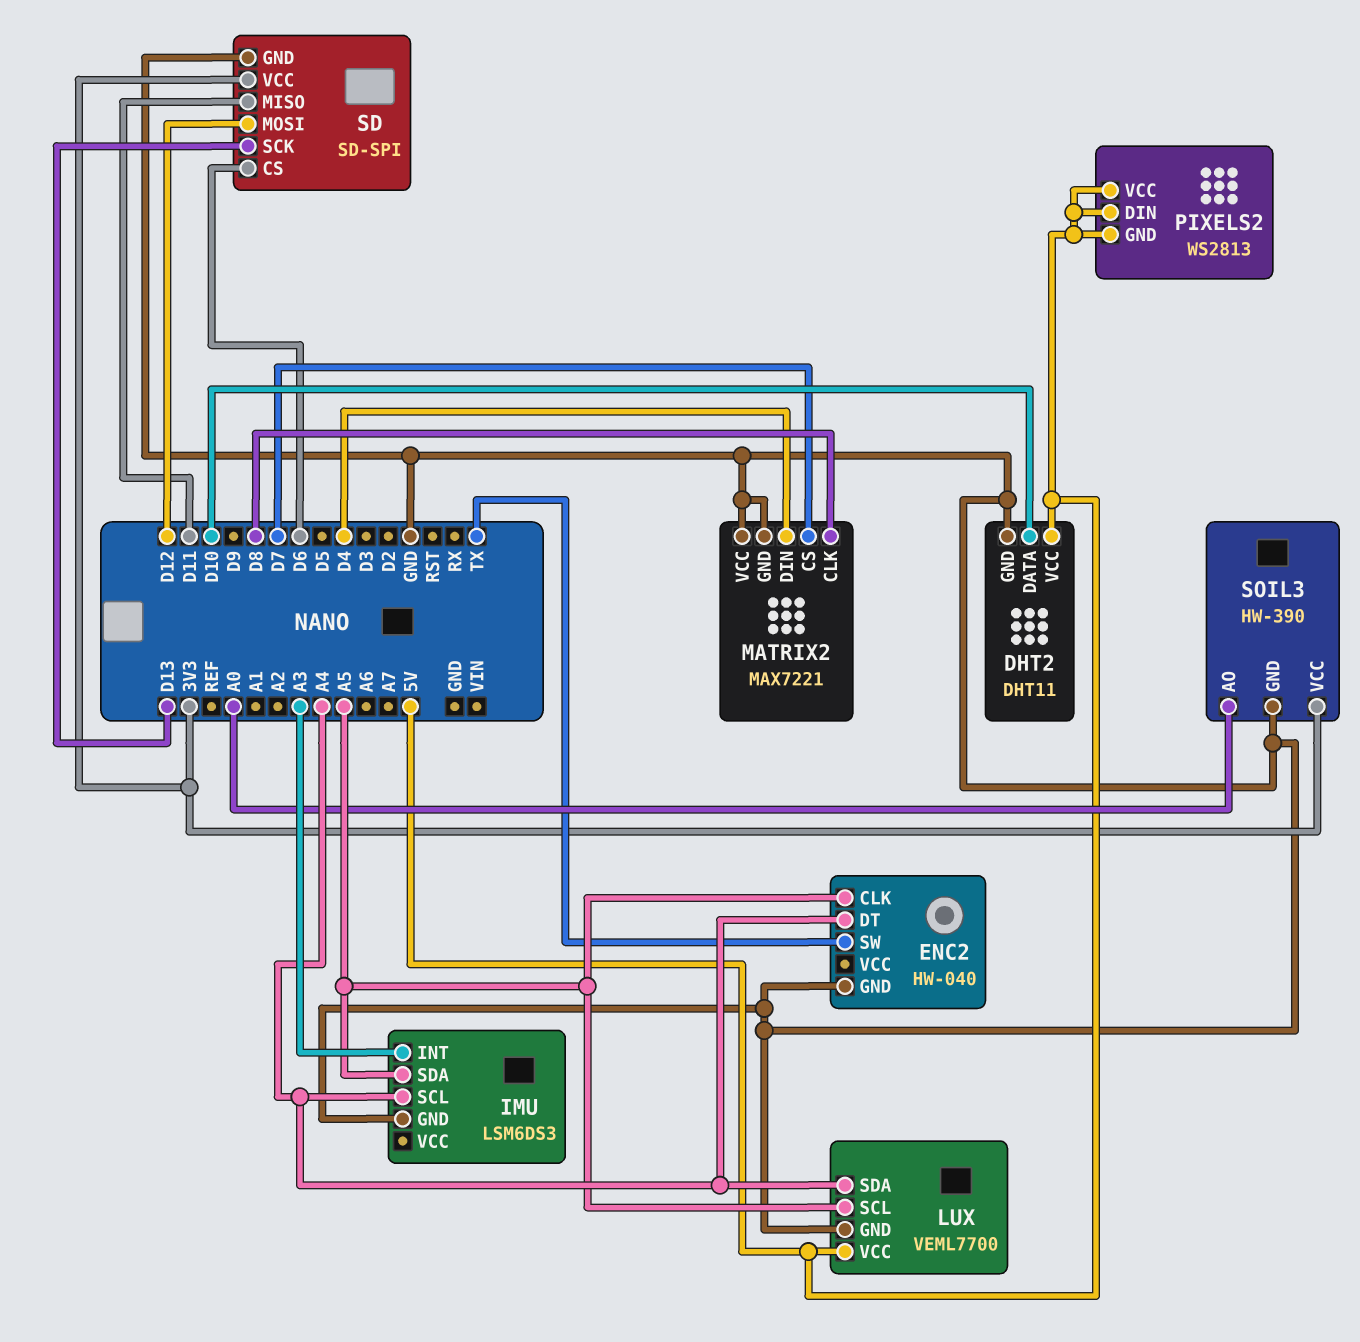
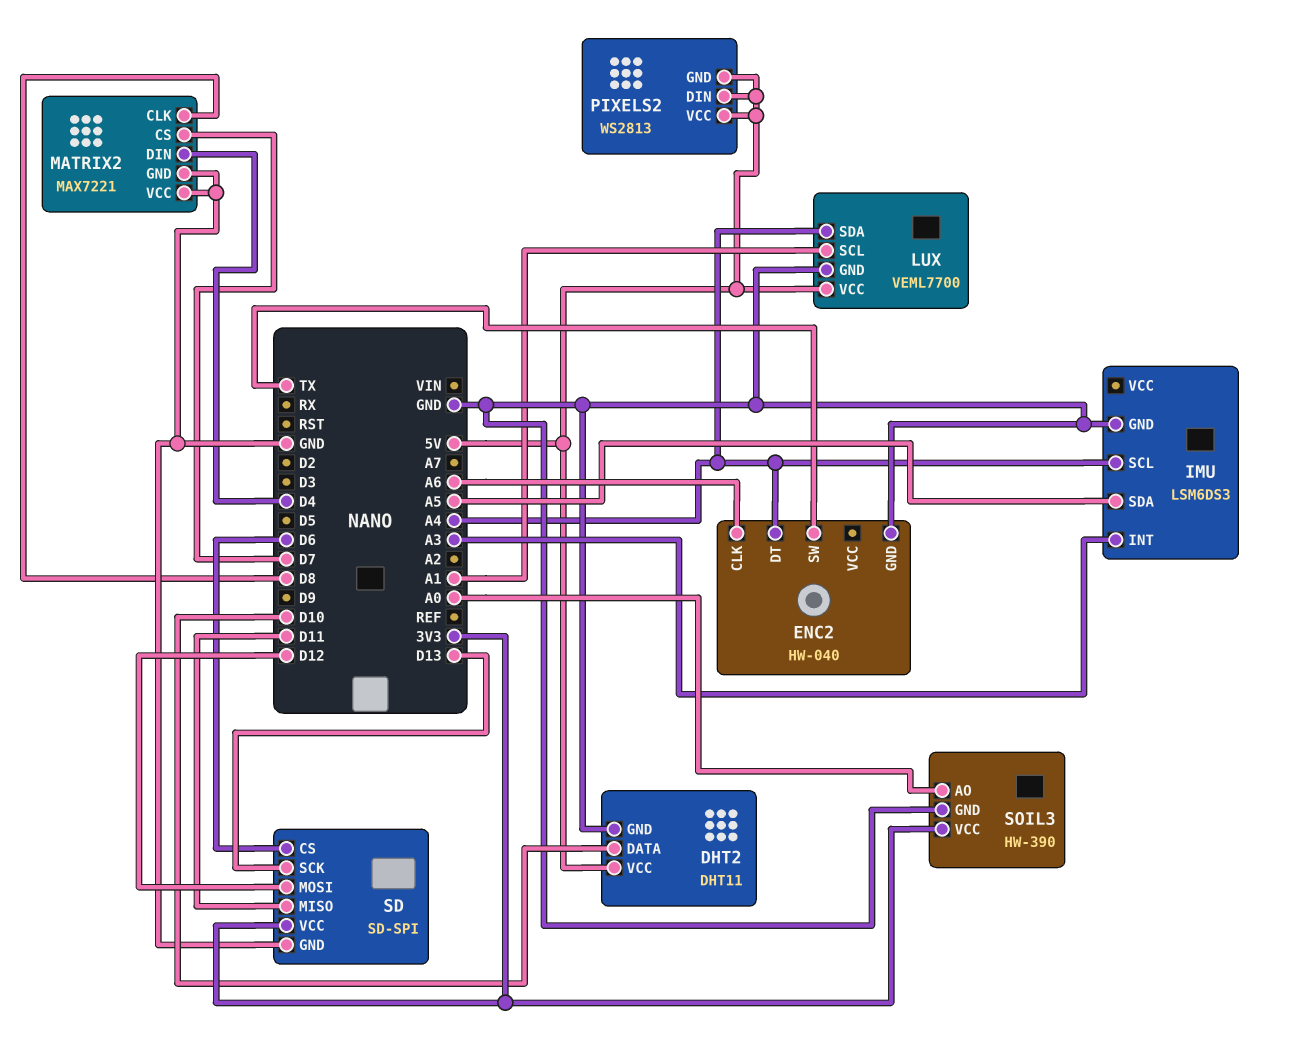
ENC2 pin CLK: A5 -> A6
LUX pin SCL: A5 -> A1

